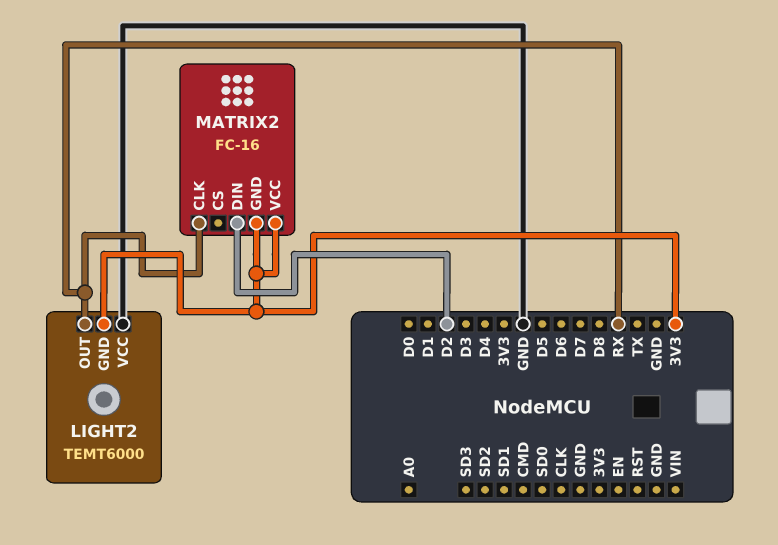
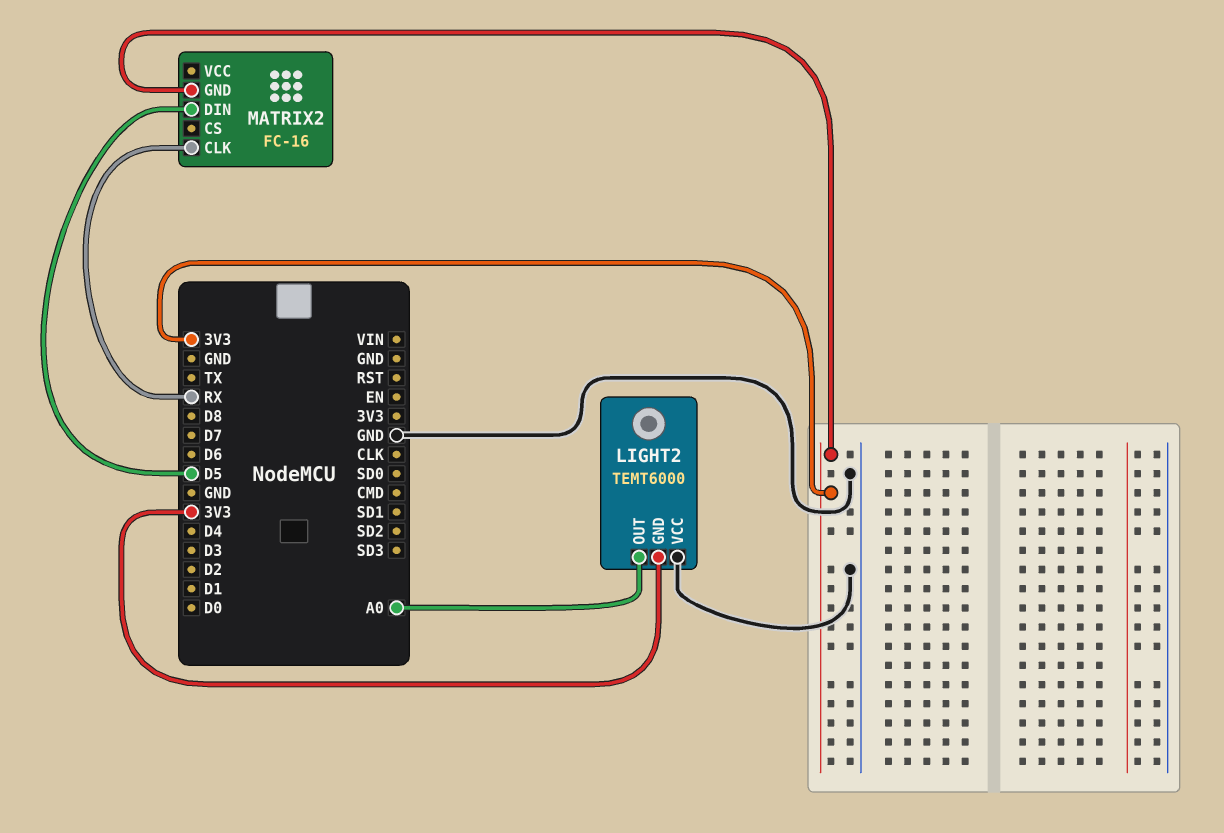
LIGHT2 pin OUT: RX -> A0
MATRIX2 pin DIN: D2 -> D5
MATRIX2 pin VCC: 3V3 -> none

